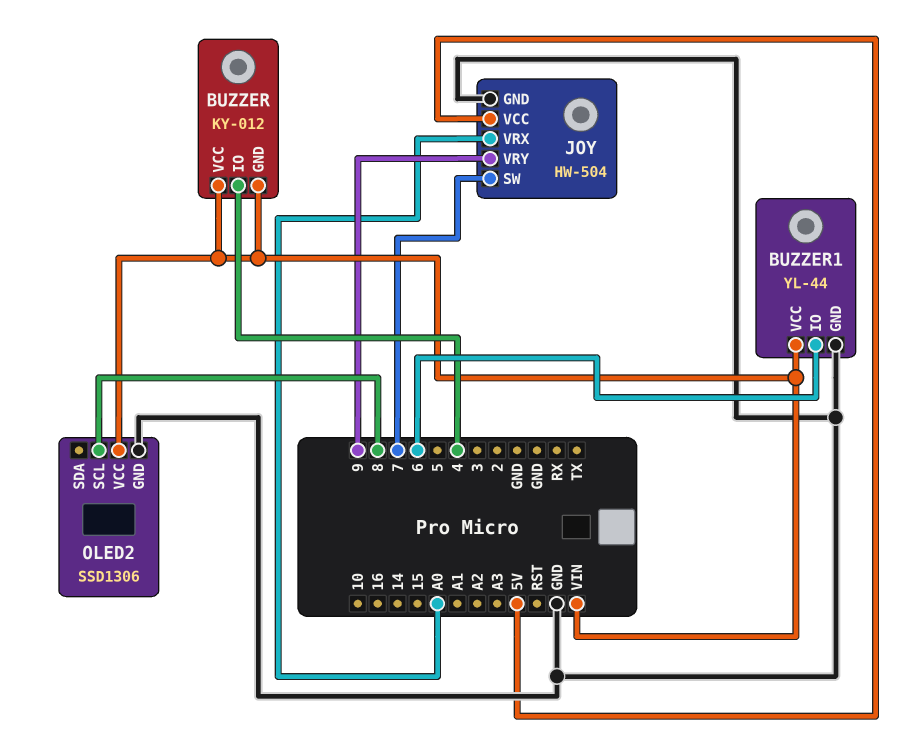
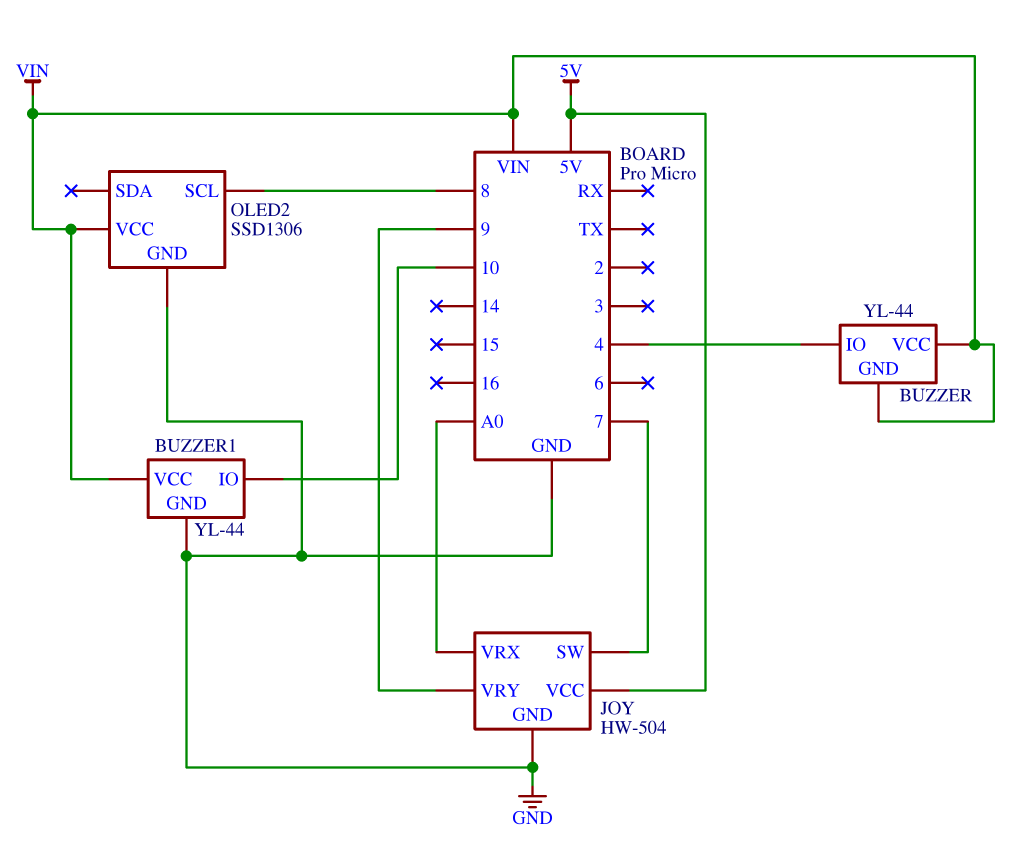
BUZZER: KY-012 -> YL-44
BUZZER1 pin IO: 6 -> 10

